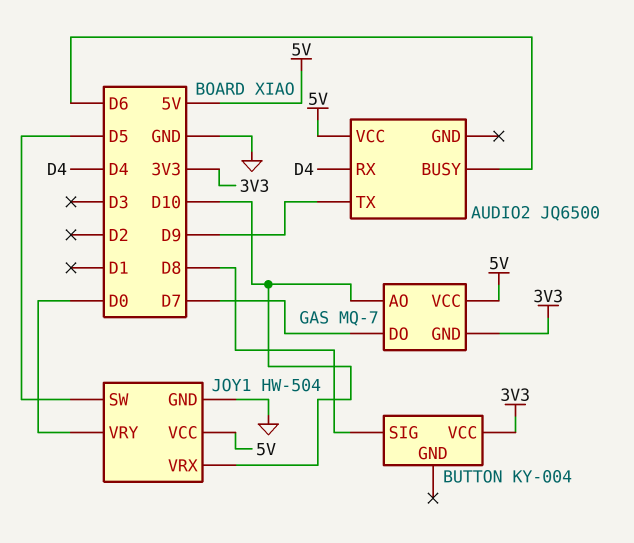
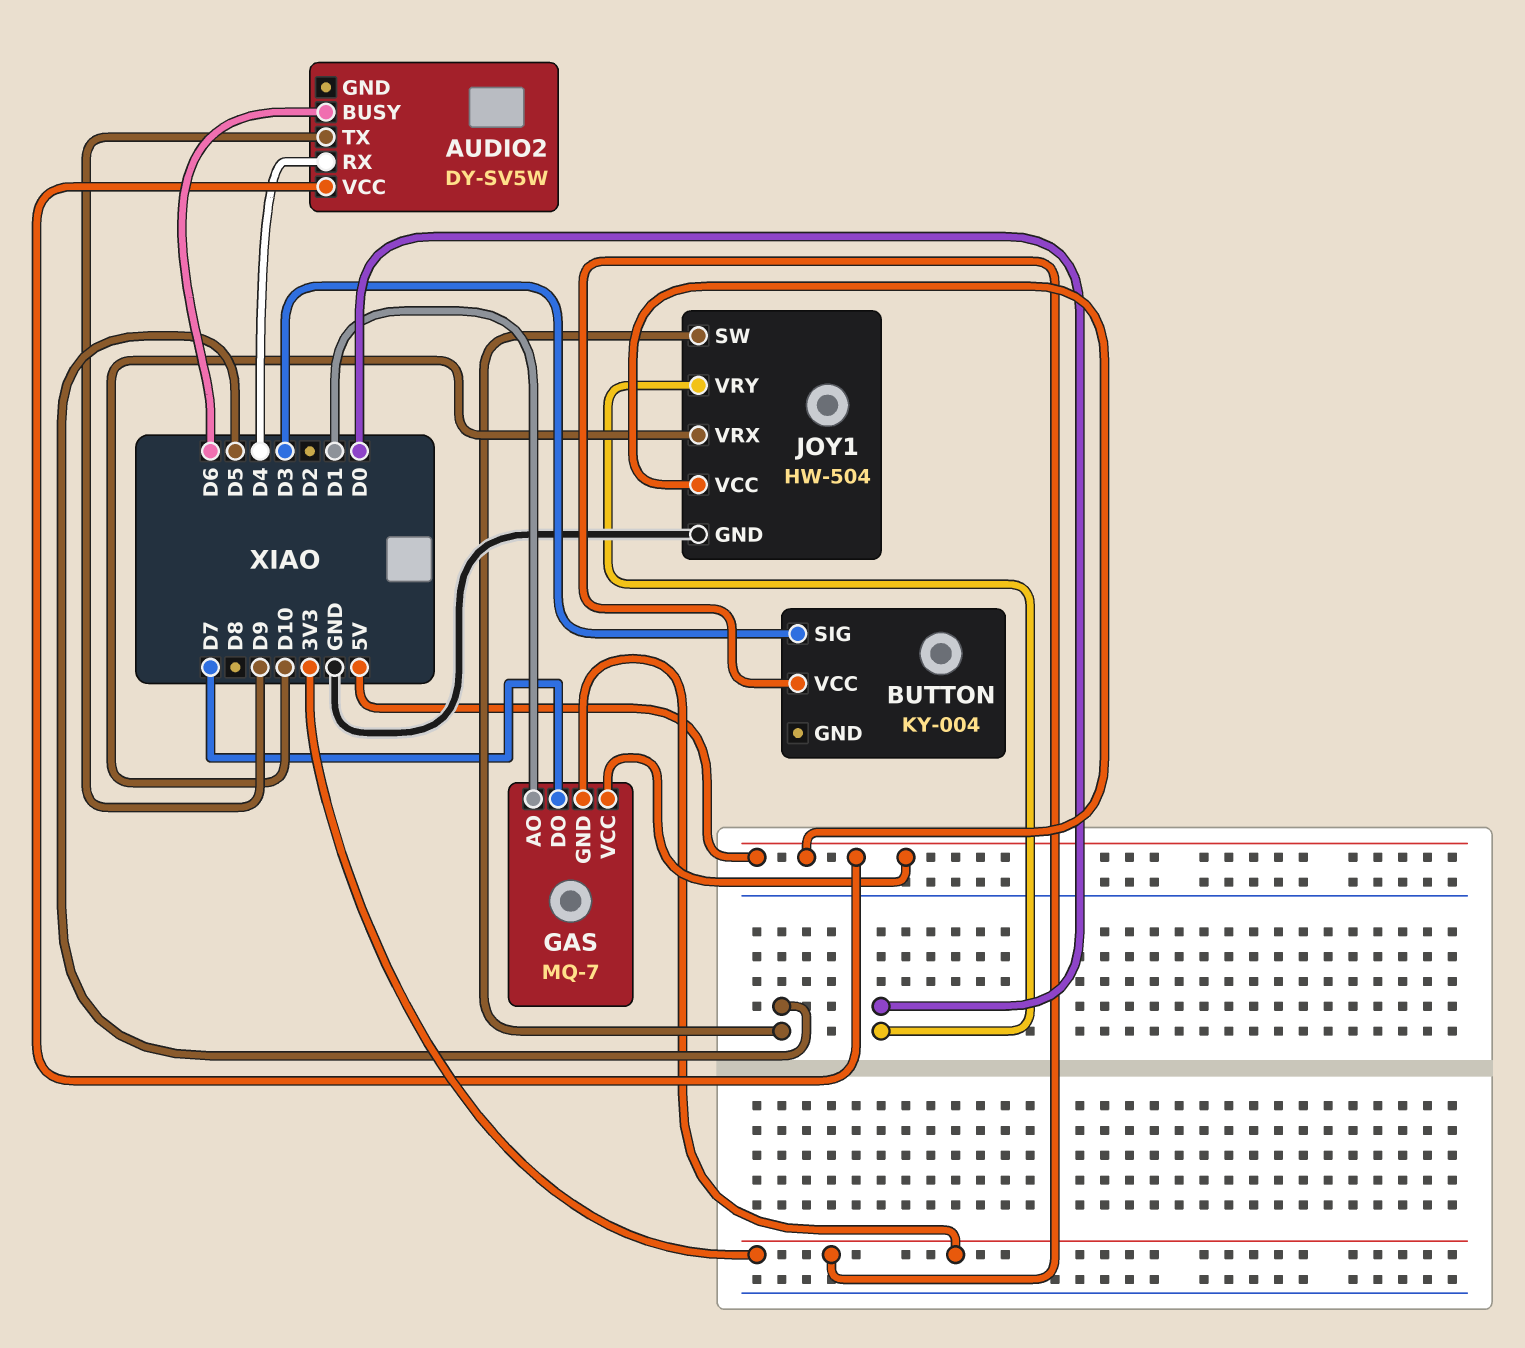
AUDIO2: JQ6500 -> DY-SV5W
BUTTON pin SIG: D8 -> D3
GAS pin AO: D10 -> D1

